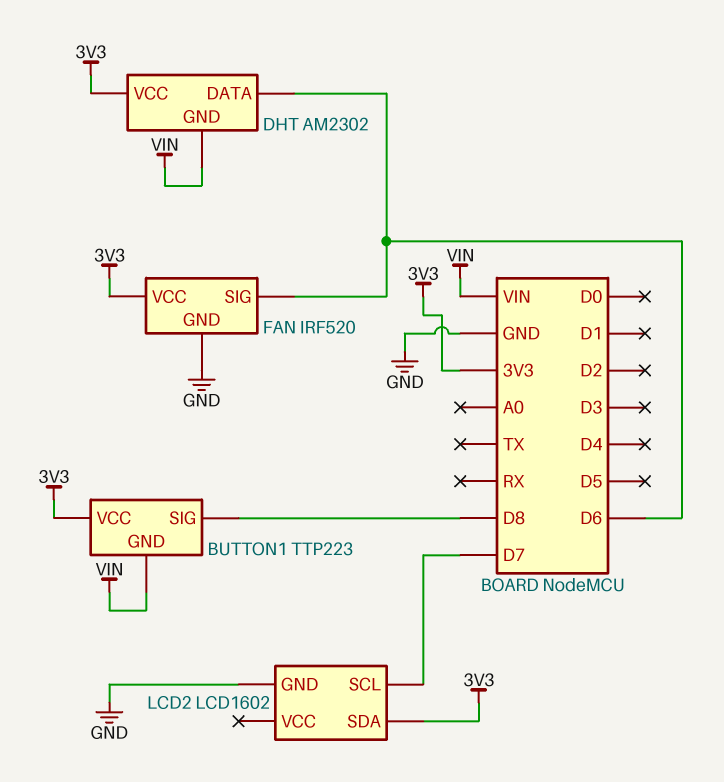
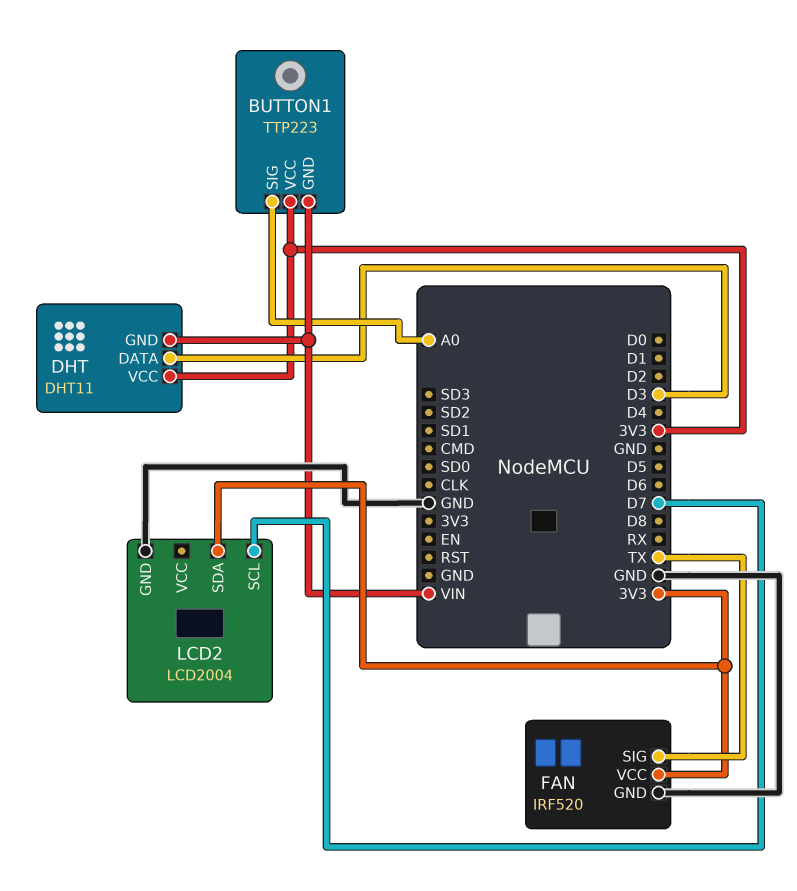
BUTTON1 pin SIG: D8 -> A0
DHT: AM2302 -> DHT11
DHT pin DATA: D6 -> D3
FAN pin SIG: D6 -> TX
LCD2: LCD1602 -> LCD2004

